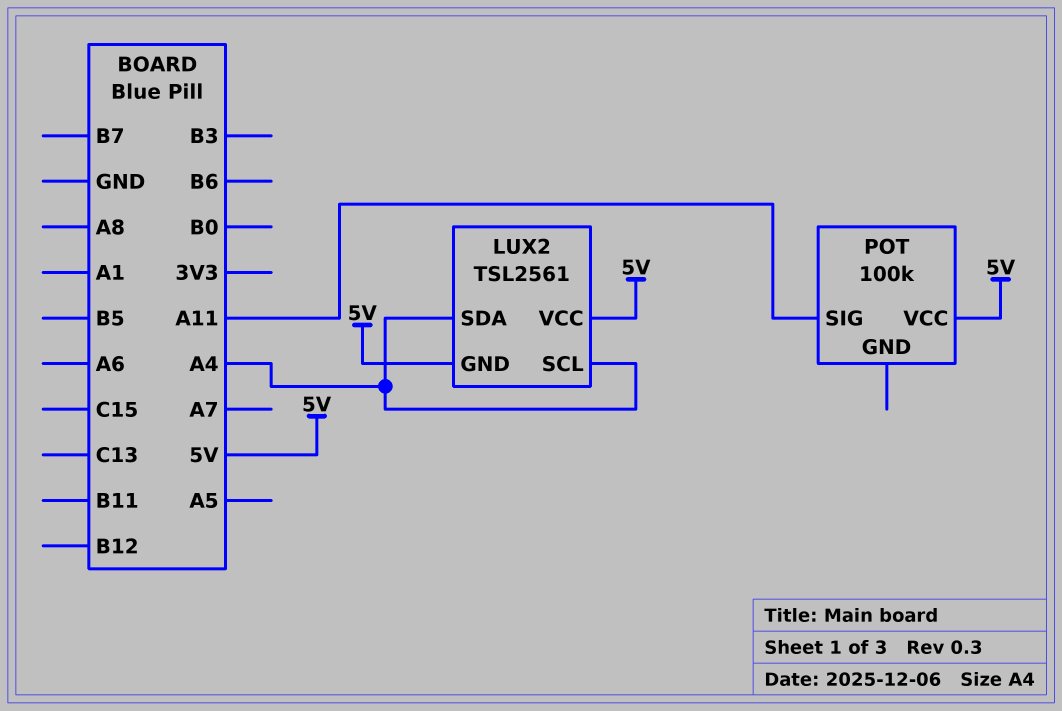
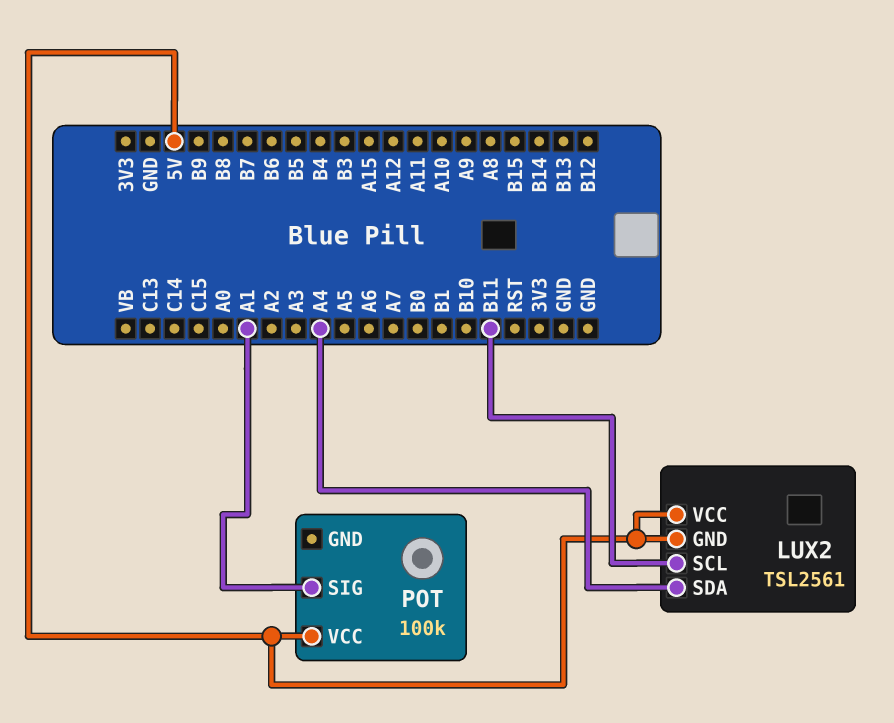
LUX2 pin SCL: A4 -> B11
POT pin SIG: A11 -> A1

